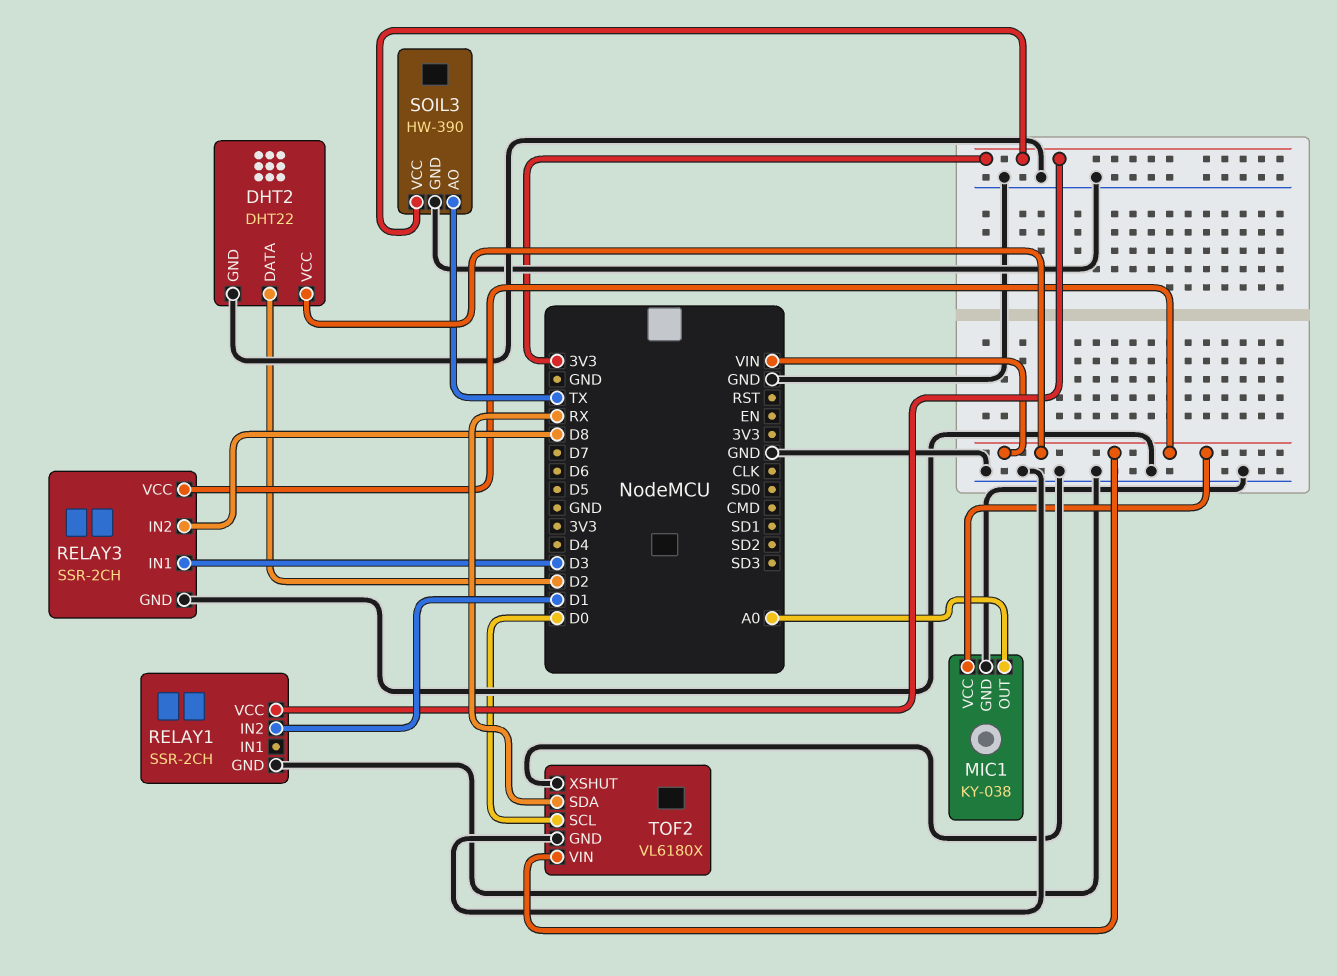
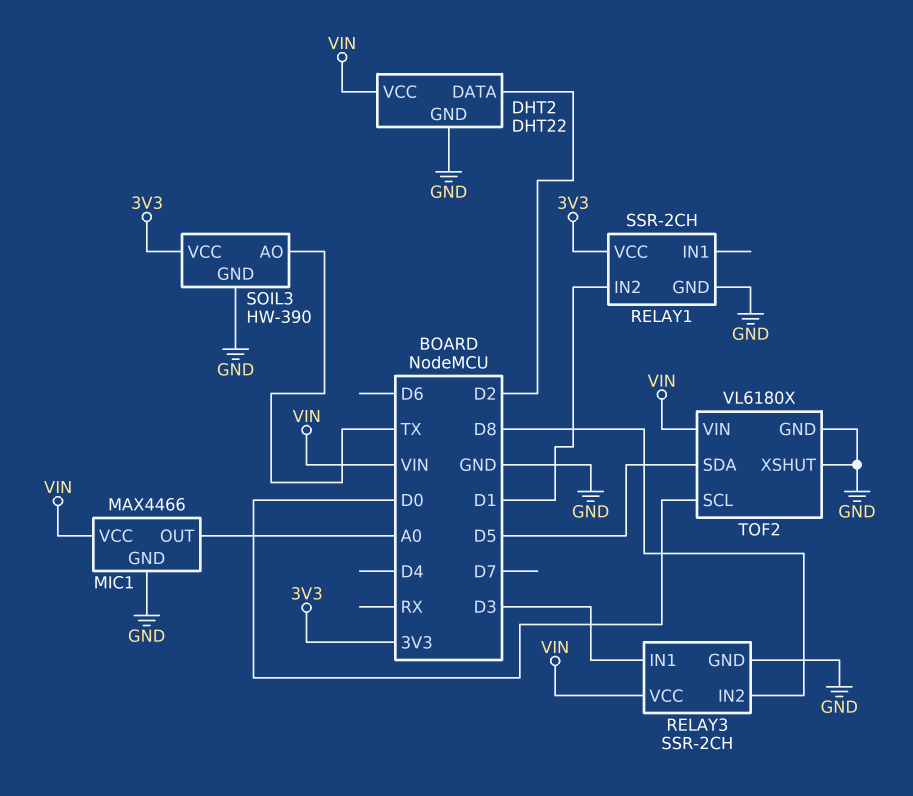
MIC1: KY-038 -> MAX4466
TOF2 pin SDA: RX -> D5

